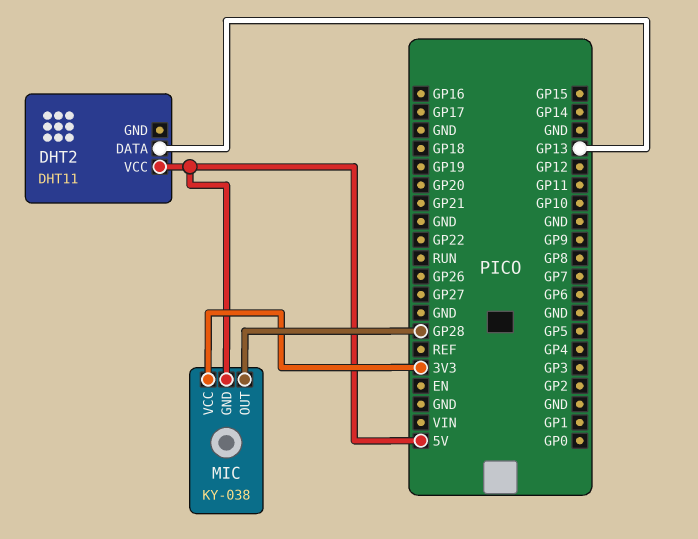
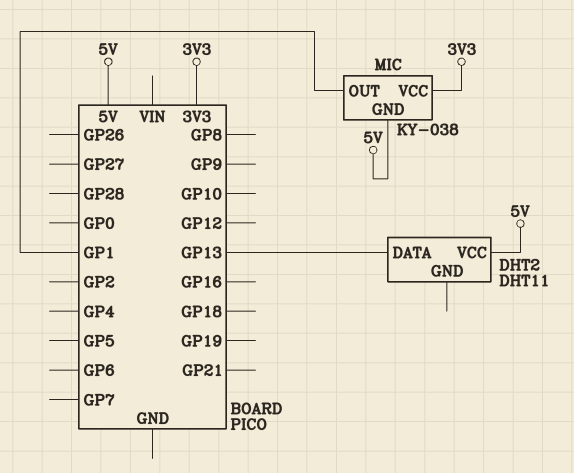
MIC pin OUT: GP28 -> GP1

